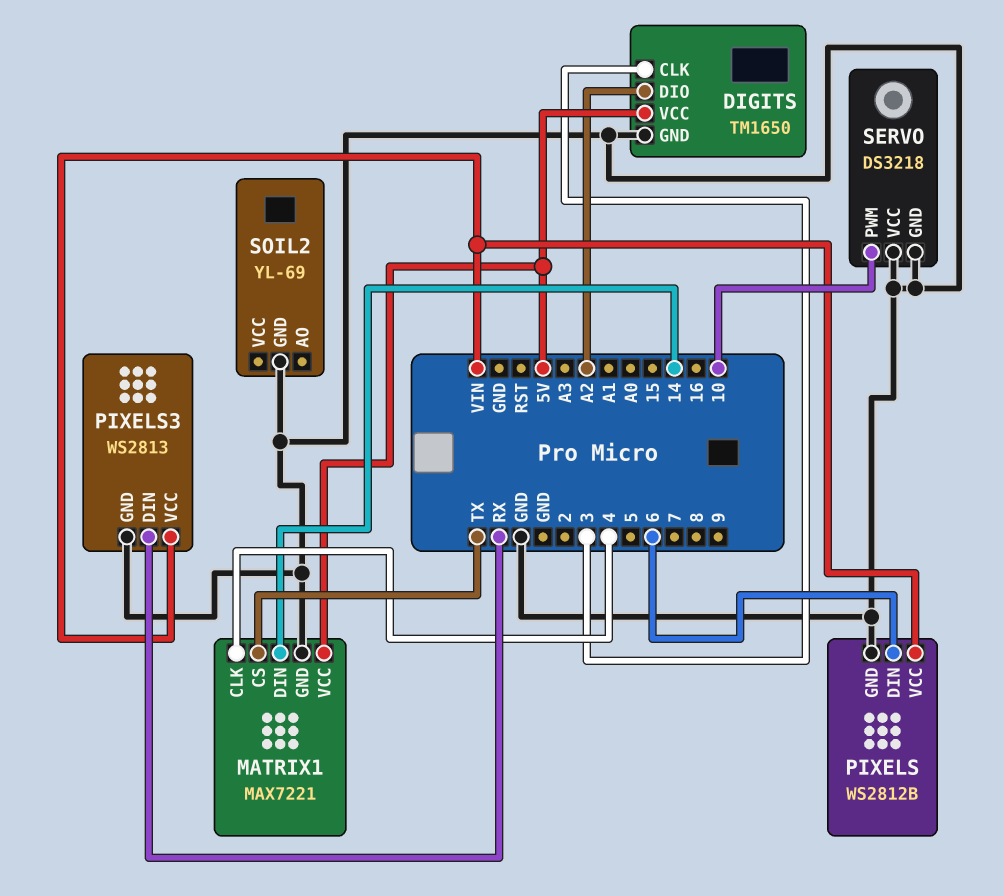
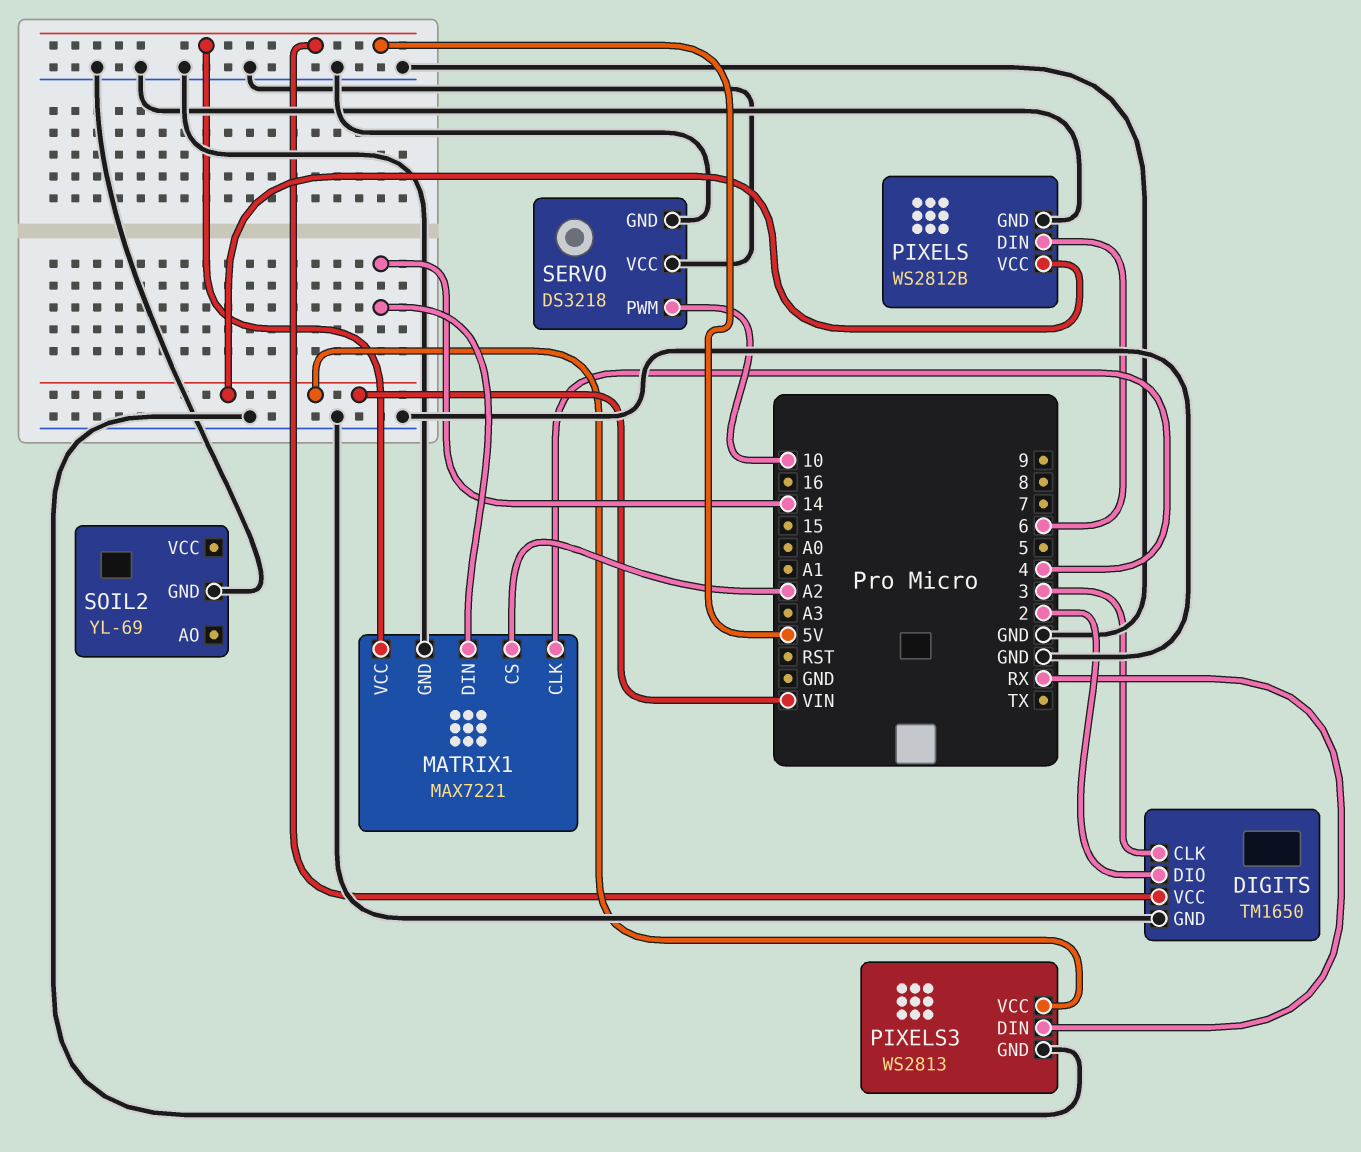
DIGITS pin DIO: A2 -> 2
MATRIX1 pin CS: TX -> A2

